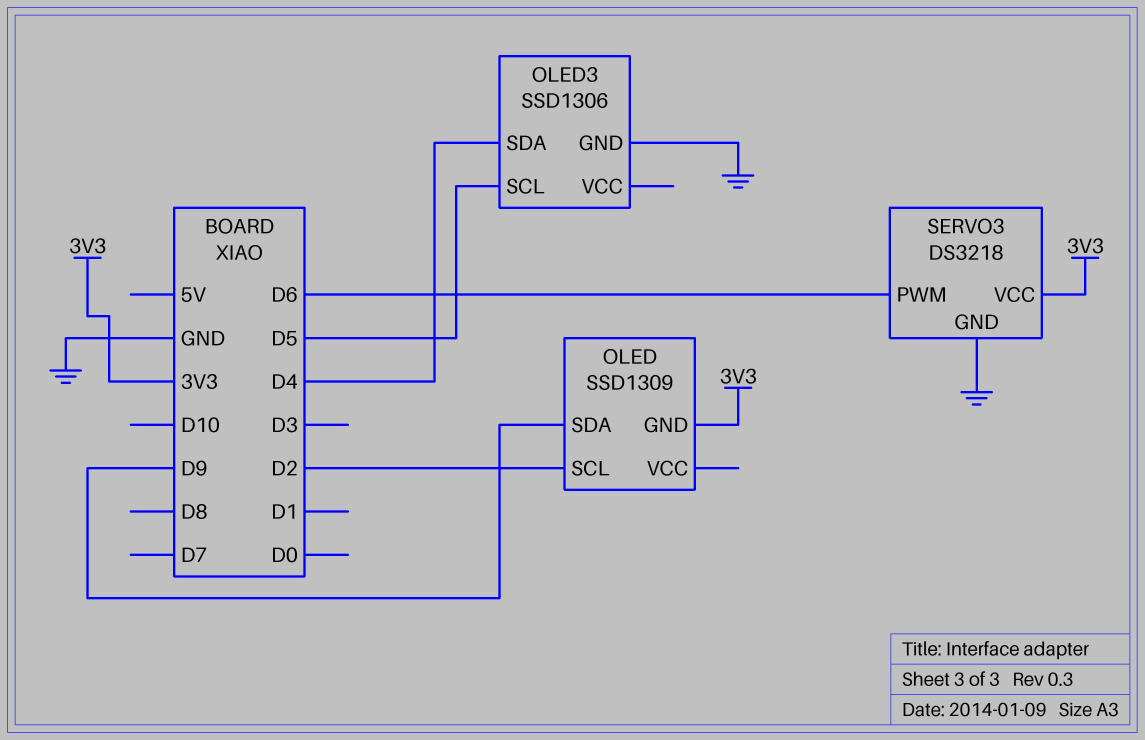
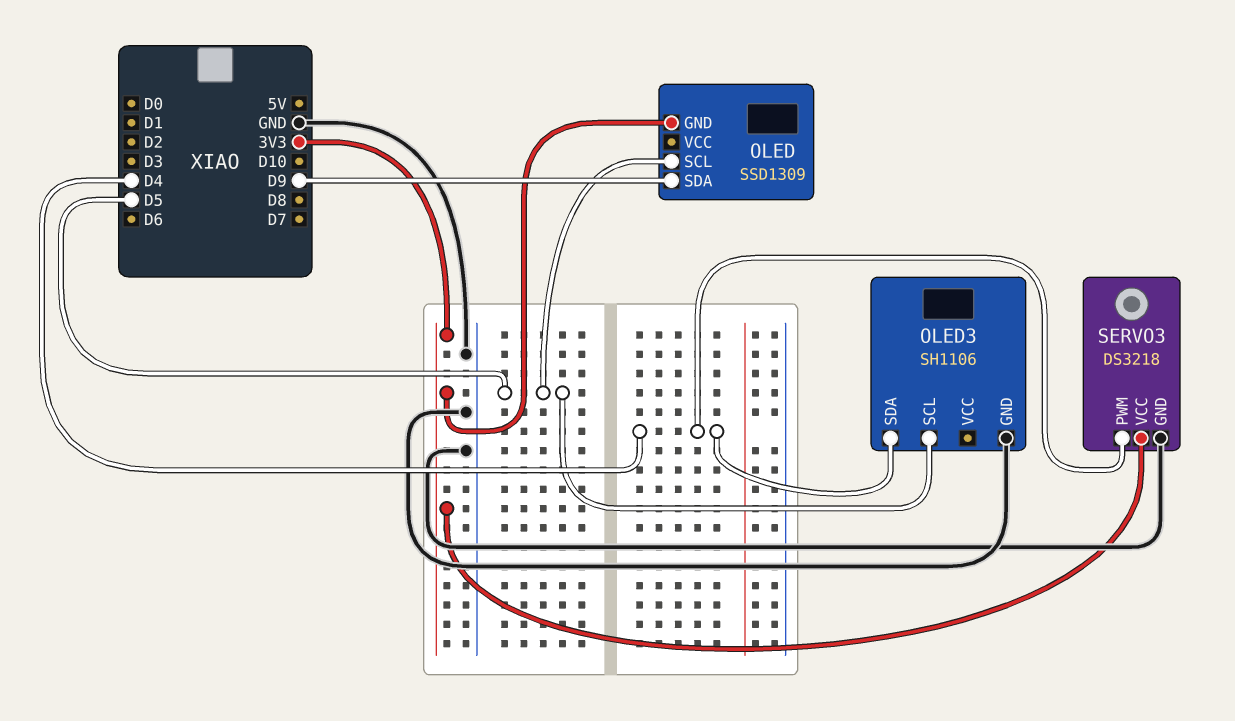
OLED pin SCL: D2 -> D5
OLED3: SSD1306 -> SH1106
SERVO3 pin PWM: D6 -> D4

